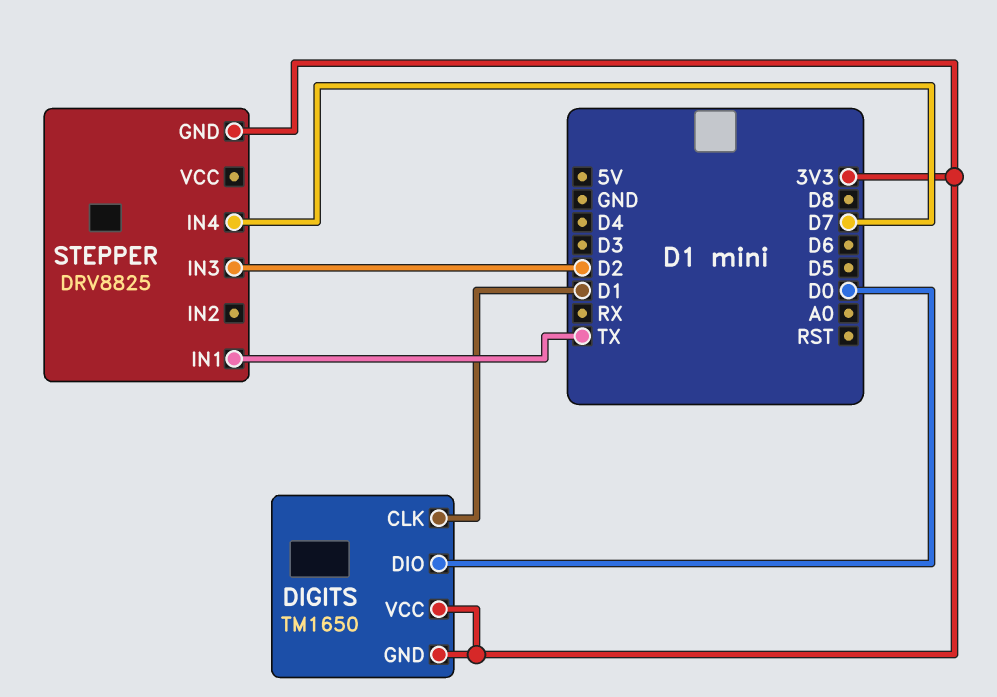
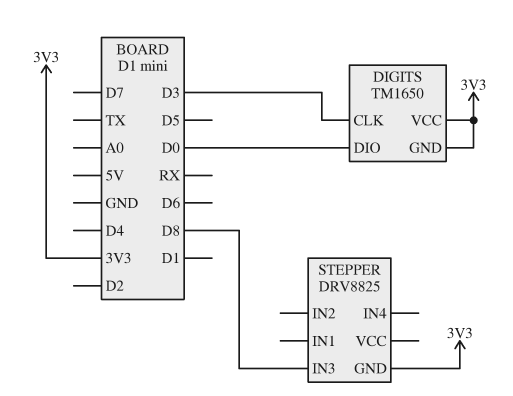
DIGITS pin CLK: D1 -> D3
STEPPER pin IN1: TX -> none
STEPPER pin IN3: D2 -> D8
STEPPER pin IN4: D7 -> none

